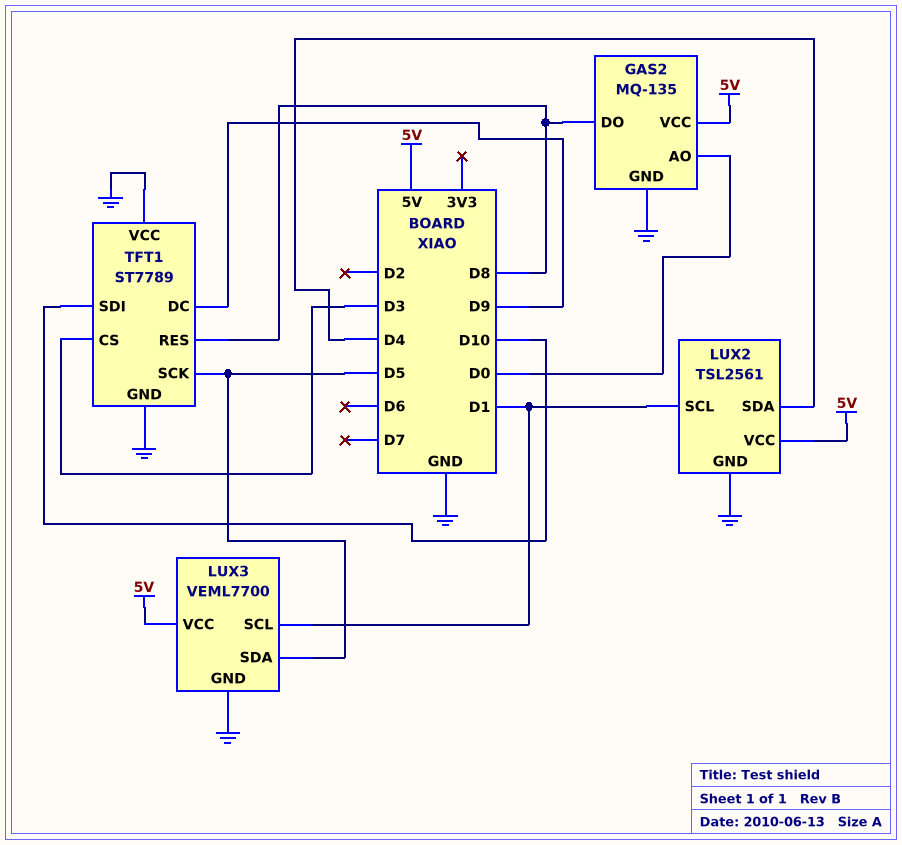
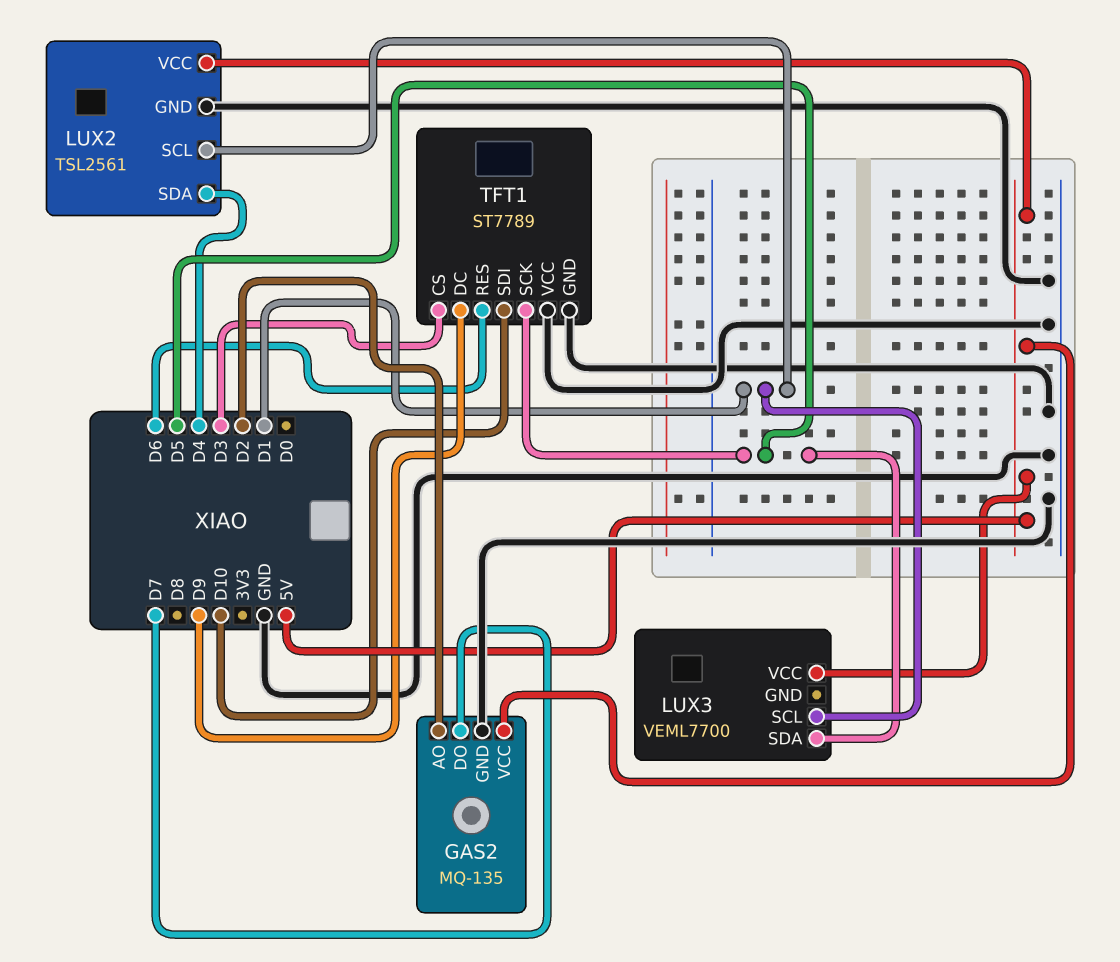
GAS2 pin AO: D0 -> D2
GAS2 pin DO: D8 -> D7
LUX3 pin GND: GND -> none
TFT1 pin RES: D8 -> D6

